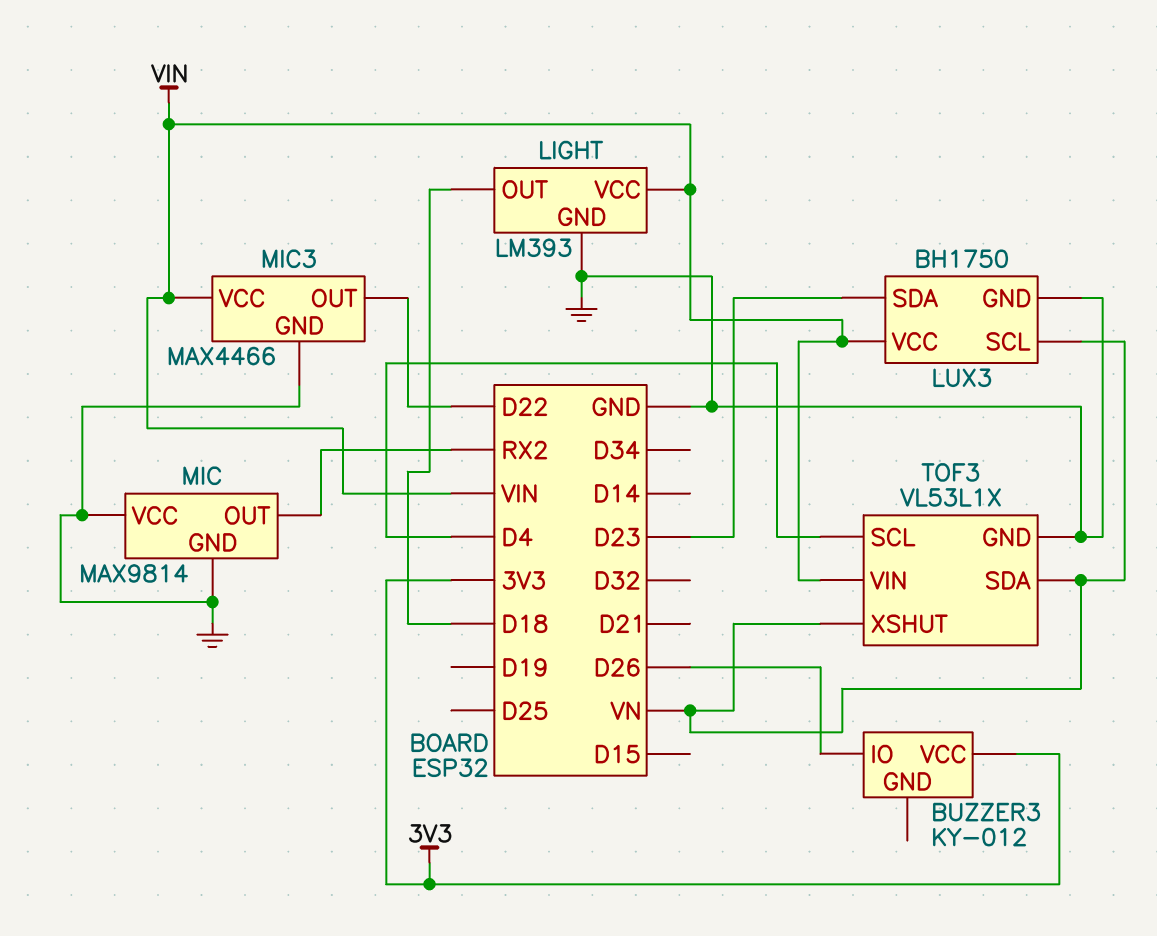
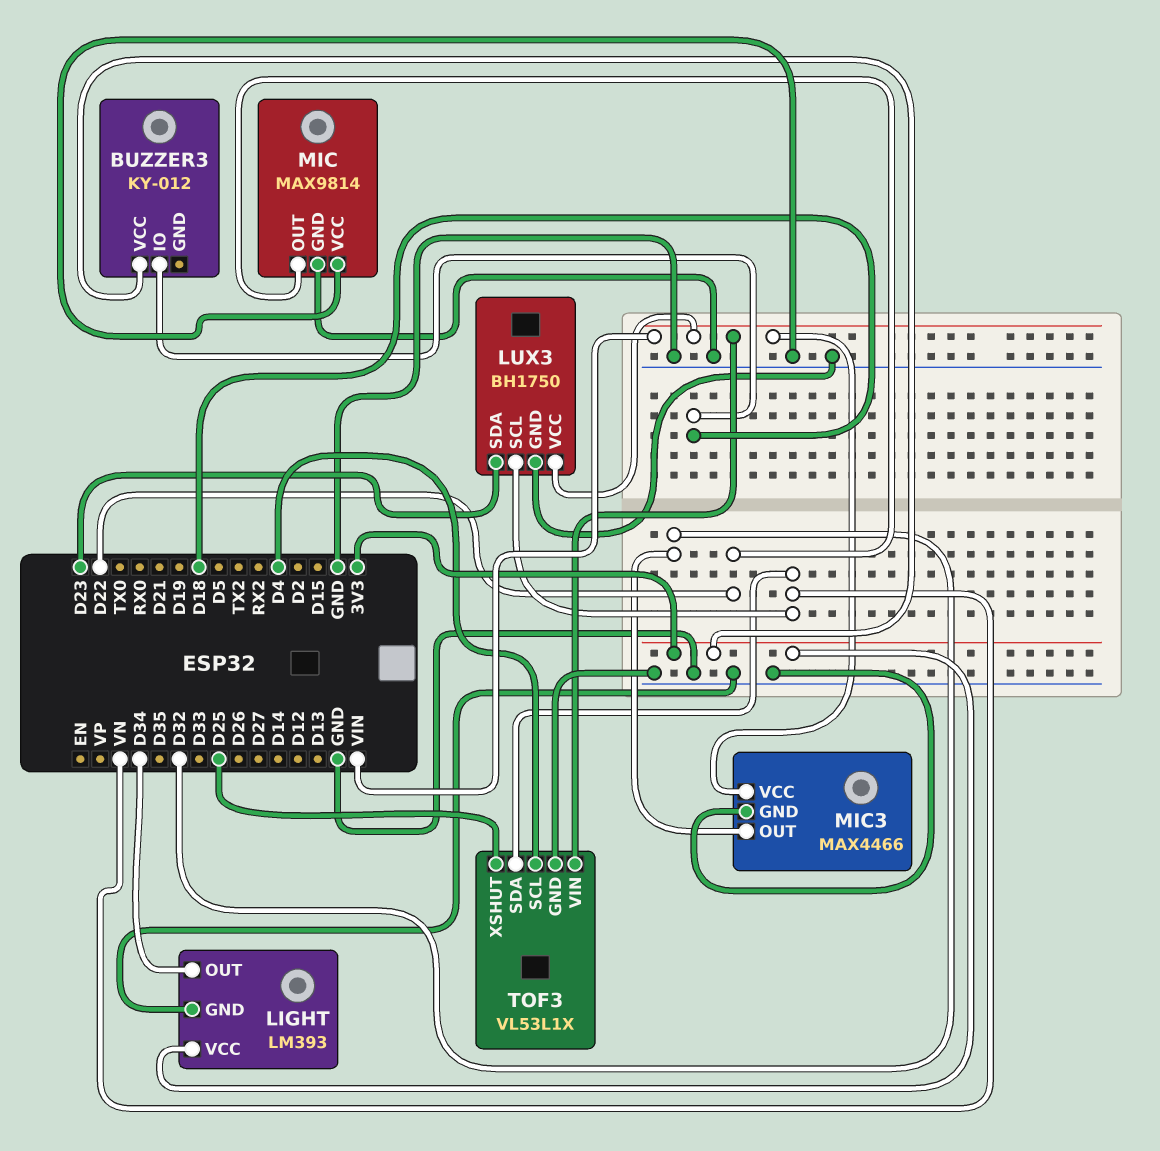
BUZZER3 pin IO: D26 -> D18
LIGHT pin OUT: D18 -> D34
LIGHT pin VCC: VIN -> 3V3
MIC pin OUT: RX2 -> D22
MIC3 pin OUT: D22 -> D32
TOF3 pin XSHUT: VN -> D25

